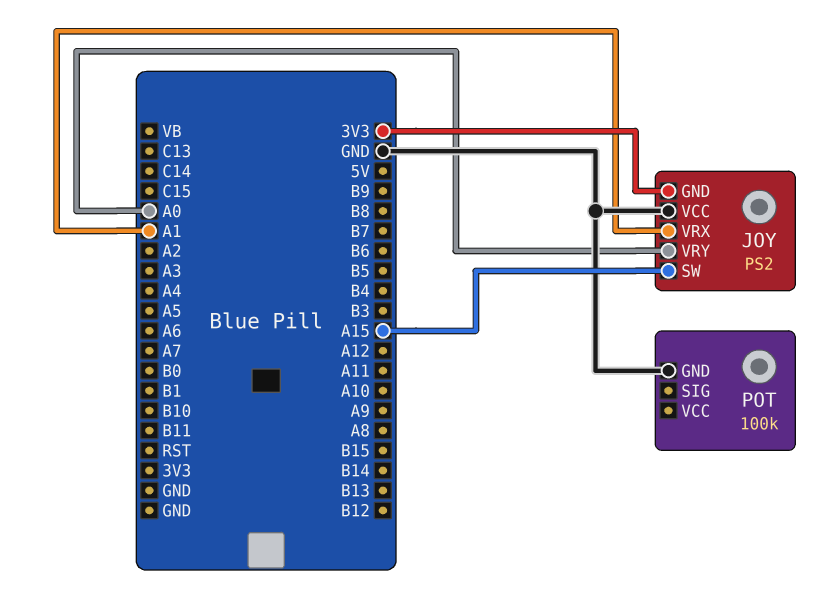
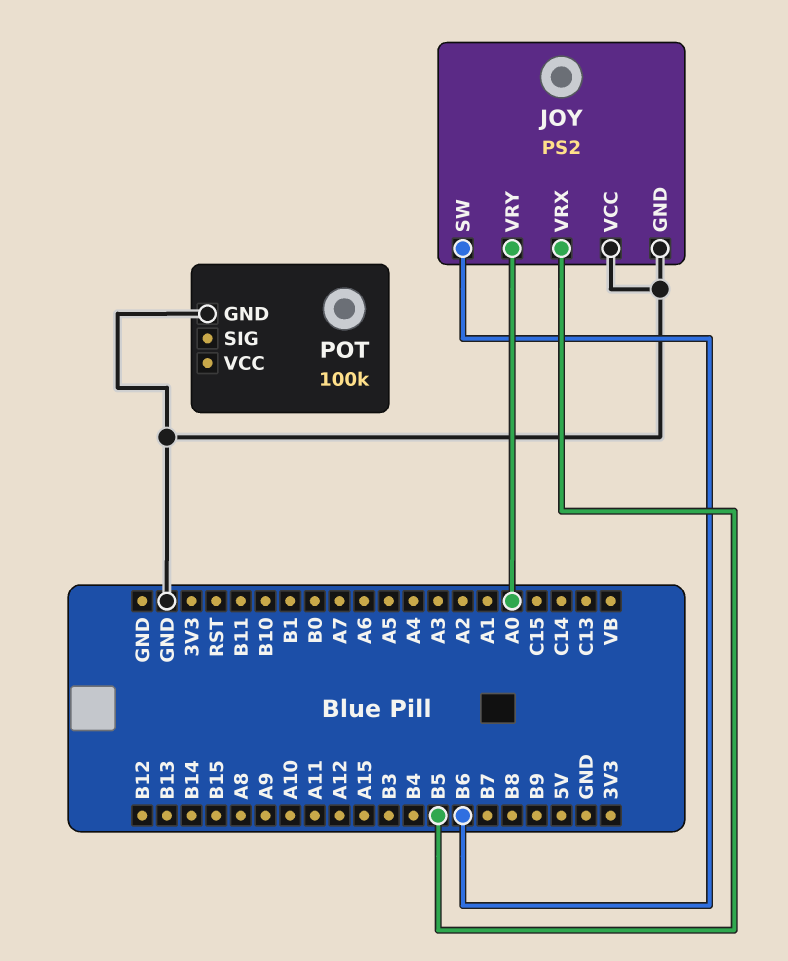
JOY pin GND: 3V3 -> GND
JOY pin SW: A15 -> B6
JOY pin VRX: A1 -> B5

